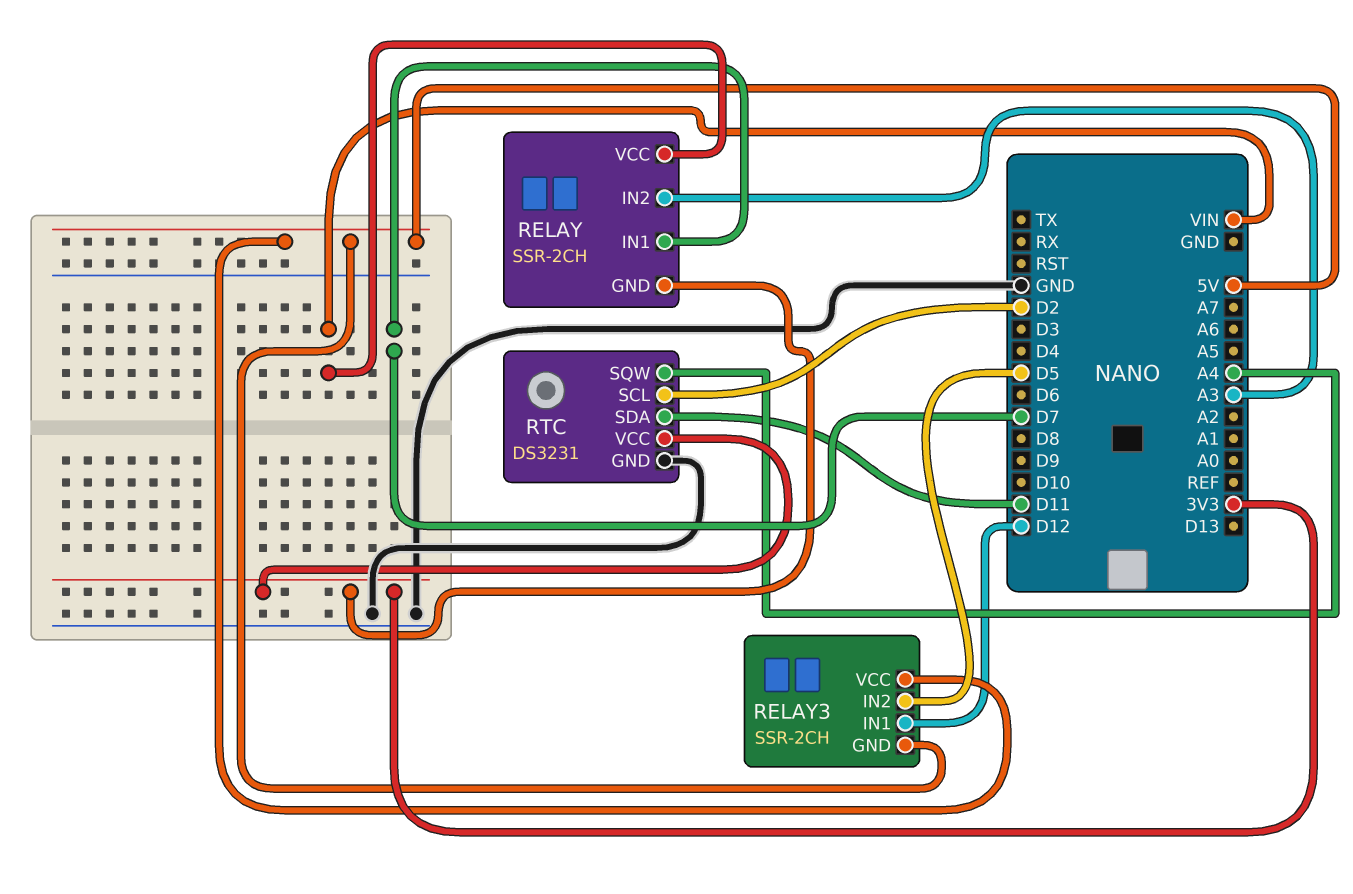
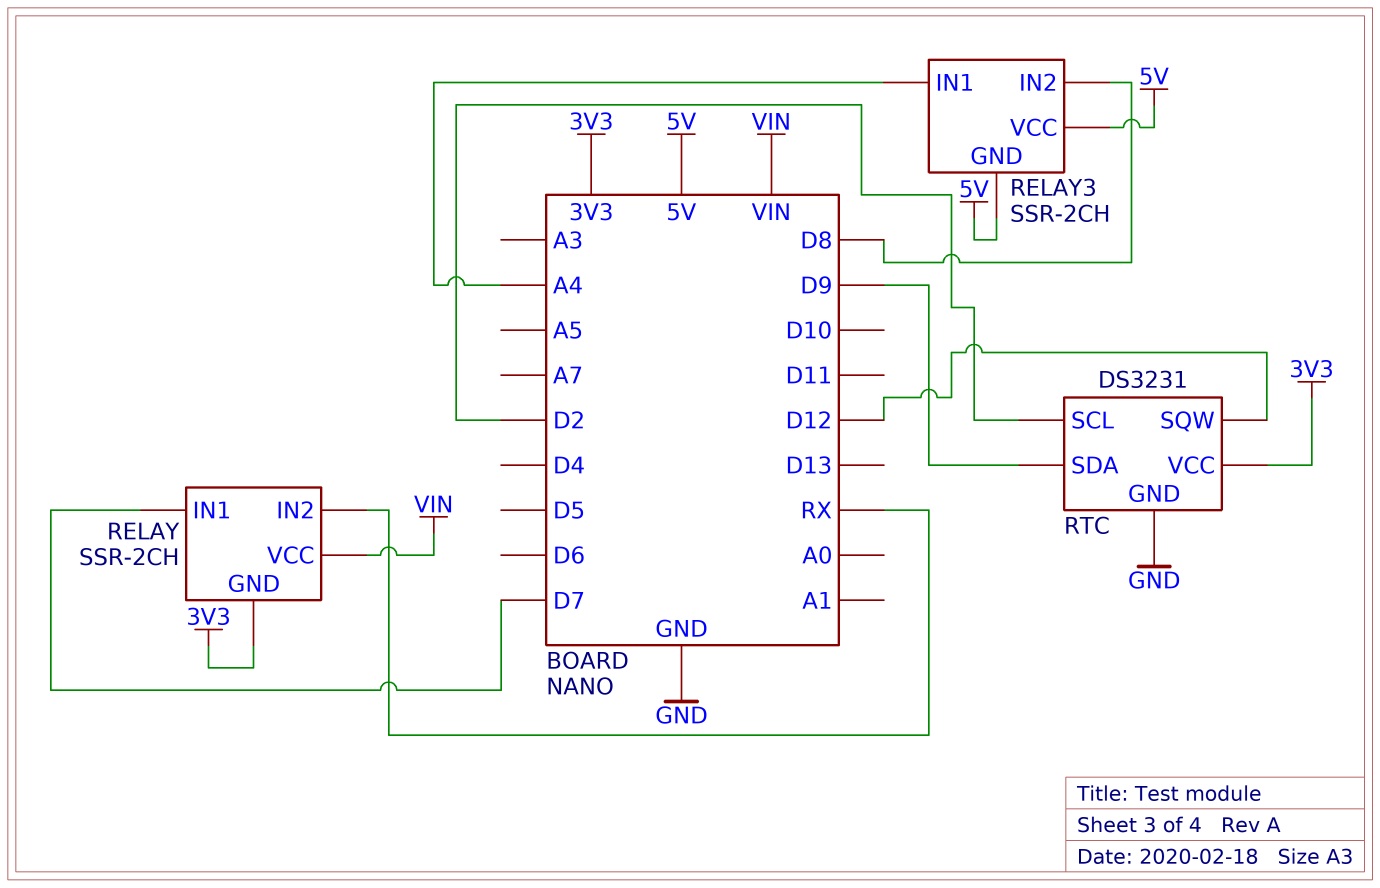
RELAY pin IN2: A3 -> RX
RELAY3 pin IN1: D12 -> A4
RELAY3 pin IN2: D5 -> D8
RTC pin SDA: D11 -> D9
RTC pin SQW: A4 -> D12

